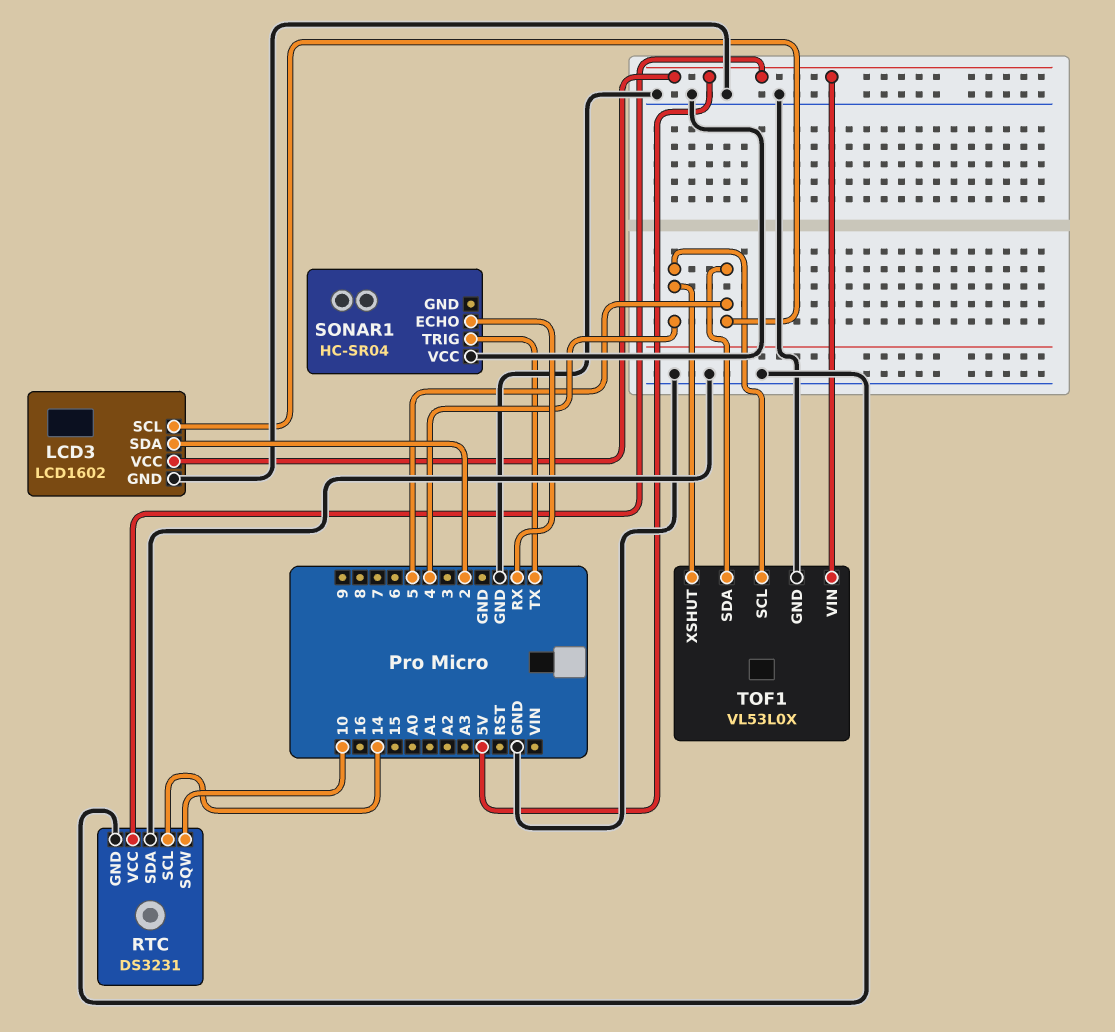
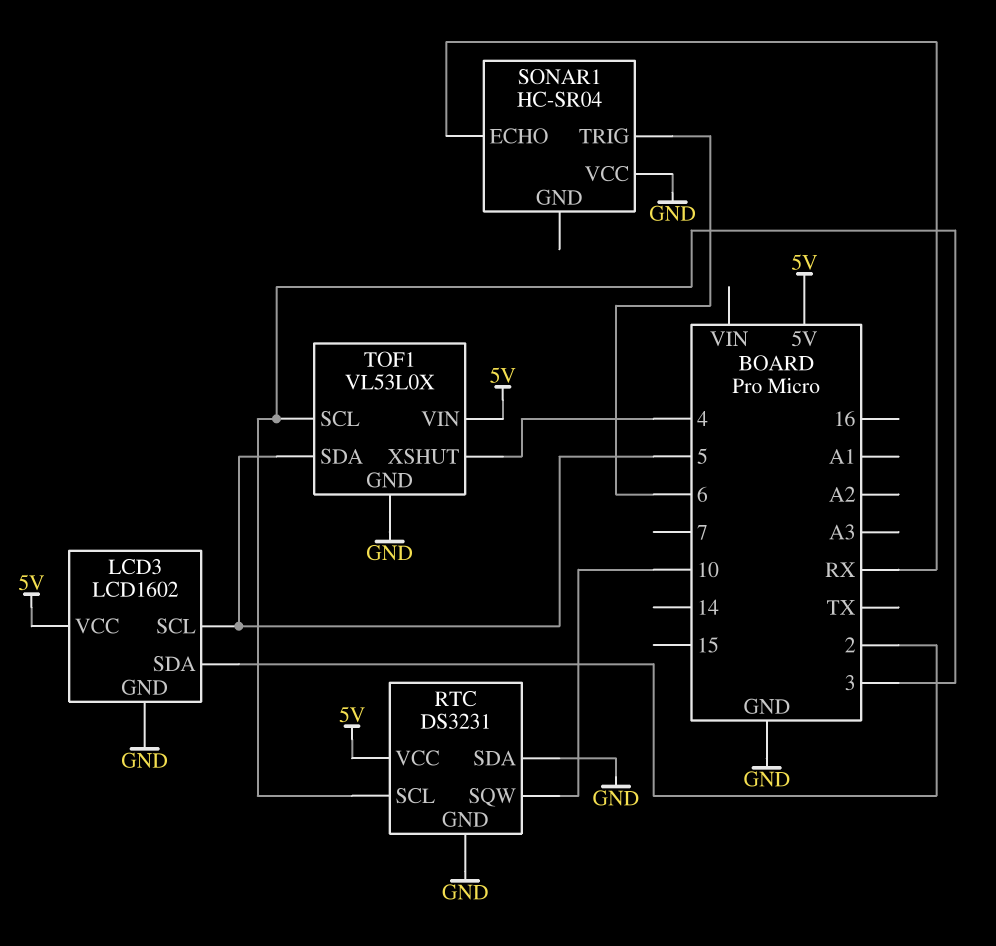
RTC pin SCL: 14 -> 3
SONAR1 pin TRIG: TX -> 6
TOF1 pin SCL: 4 -> 3

